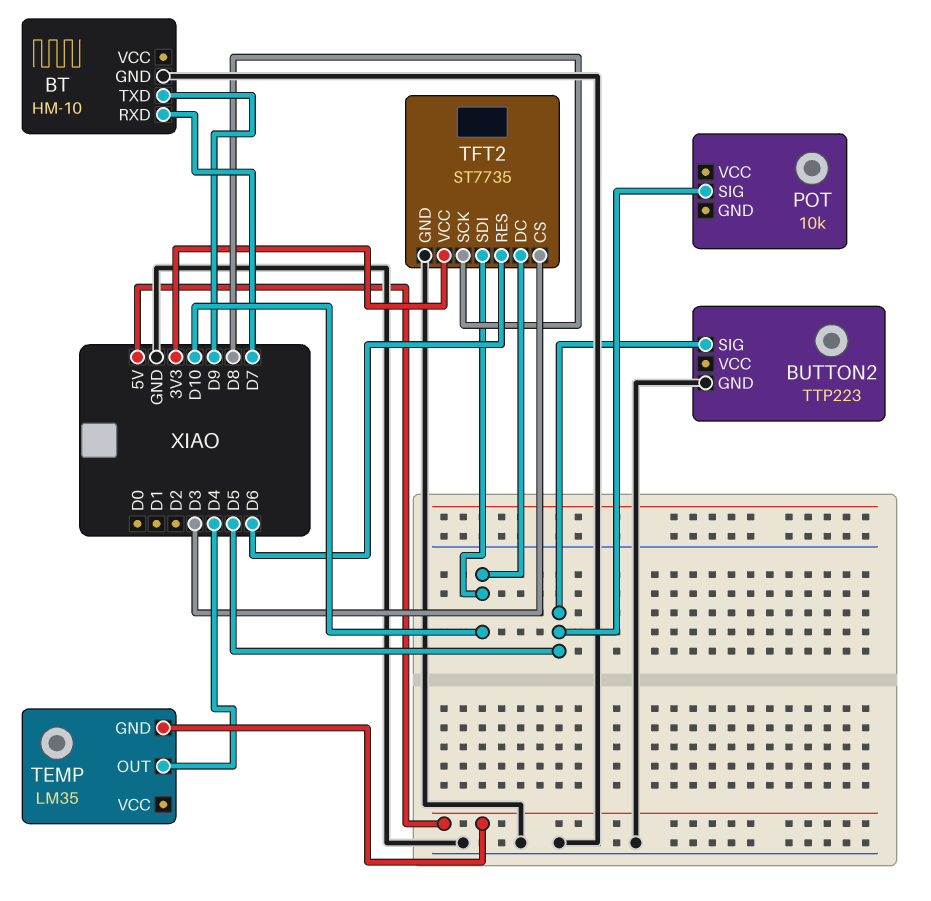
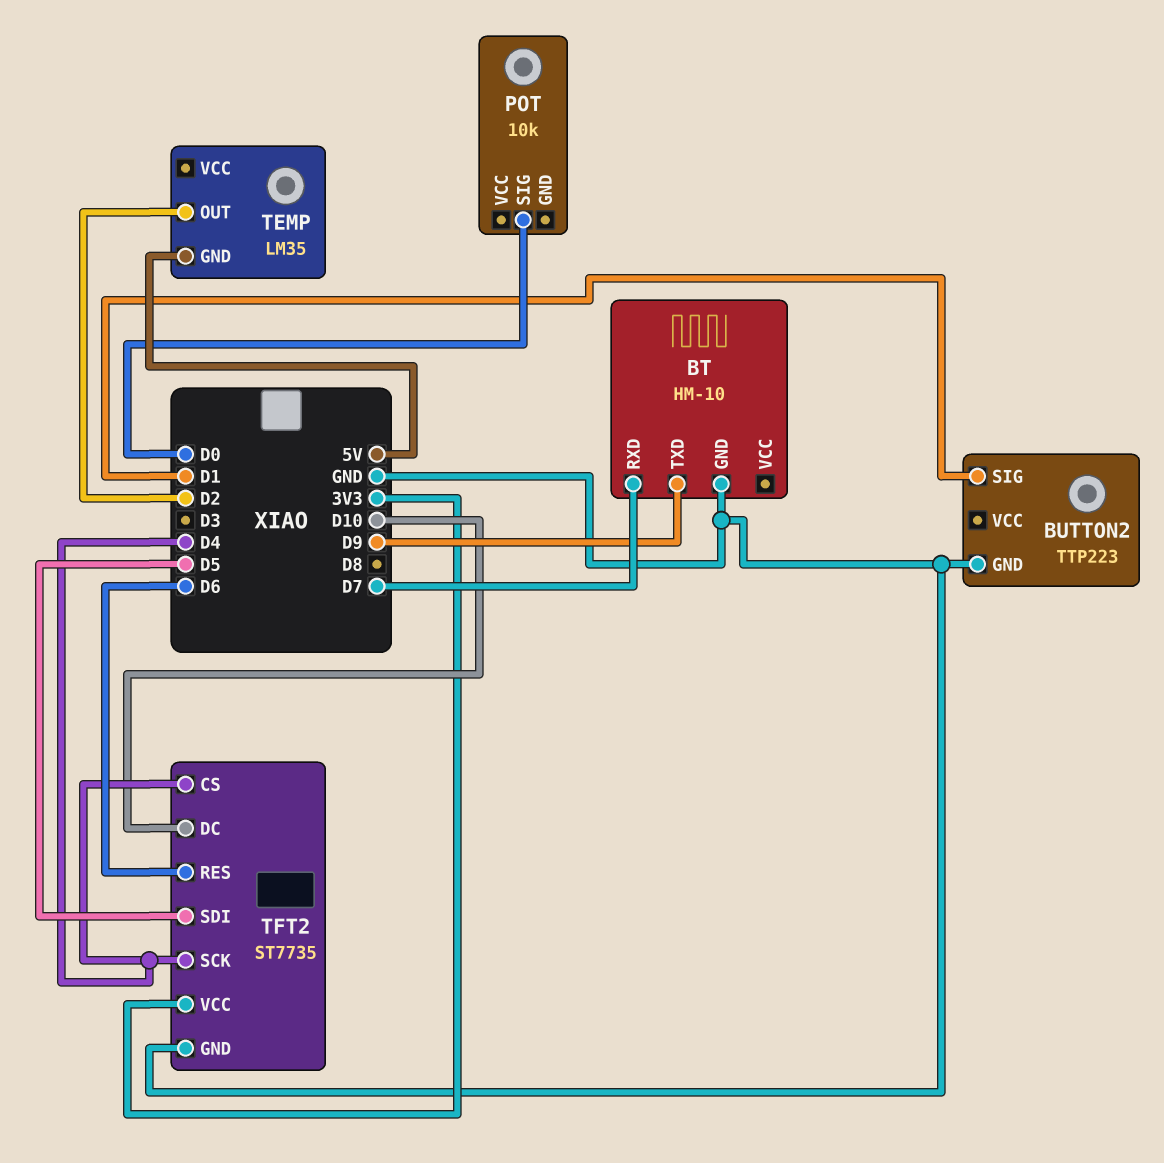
BUTTON2 pin SIG: D5 -> D1
POT pin SIG: D5 -> D0
TEMP pin OUT: D4 -> D2
TFT2 pin CS: D3 -> D4
TFT2 pin SCK: D8 -> D4
TFT2 pin SDI: D10 -> D5

